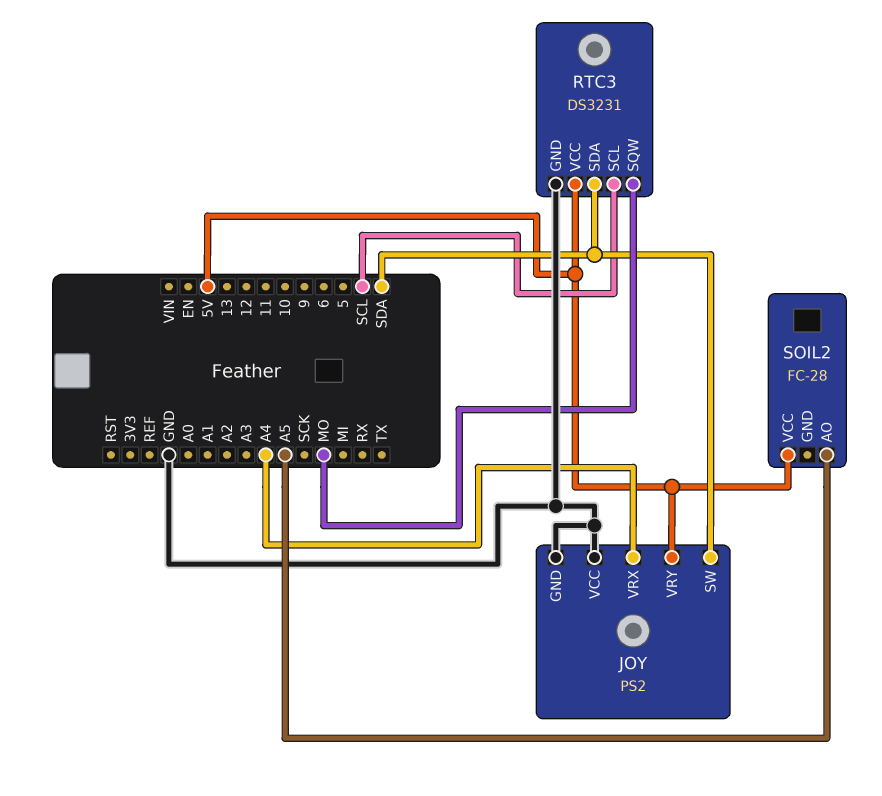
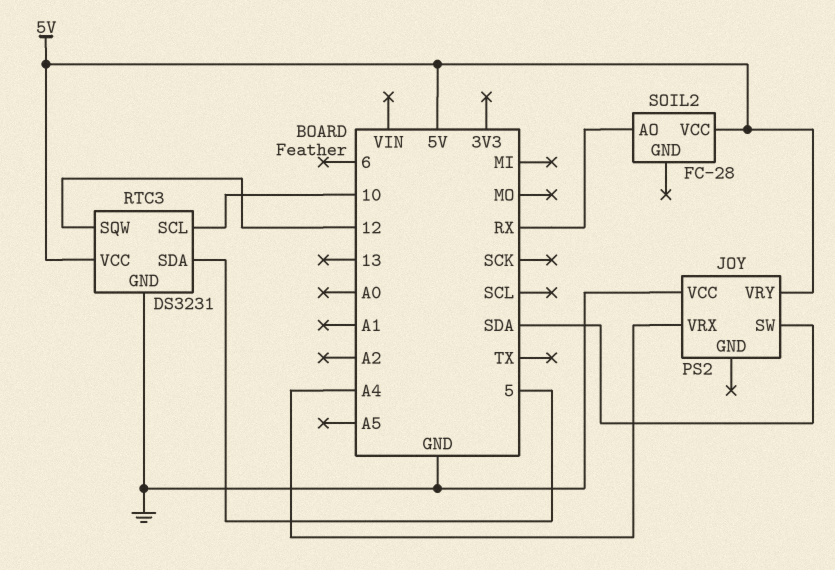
JOY pin GND: GND -> none
RTC3 pin SCL: SCL -> 10
RTC3 pin SDA: SDA -> 5
RTC3 pin SQW: MO -> 12
SOIL2 pin AO: A5 -> RX

